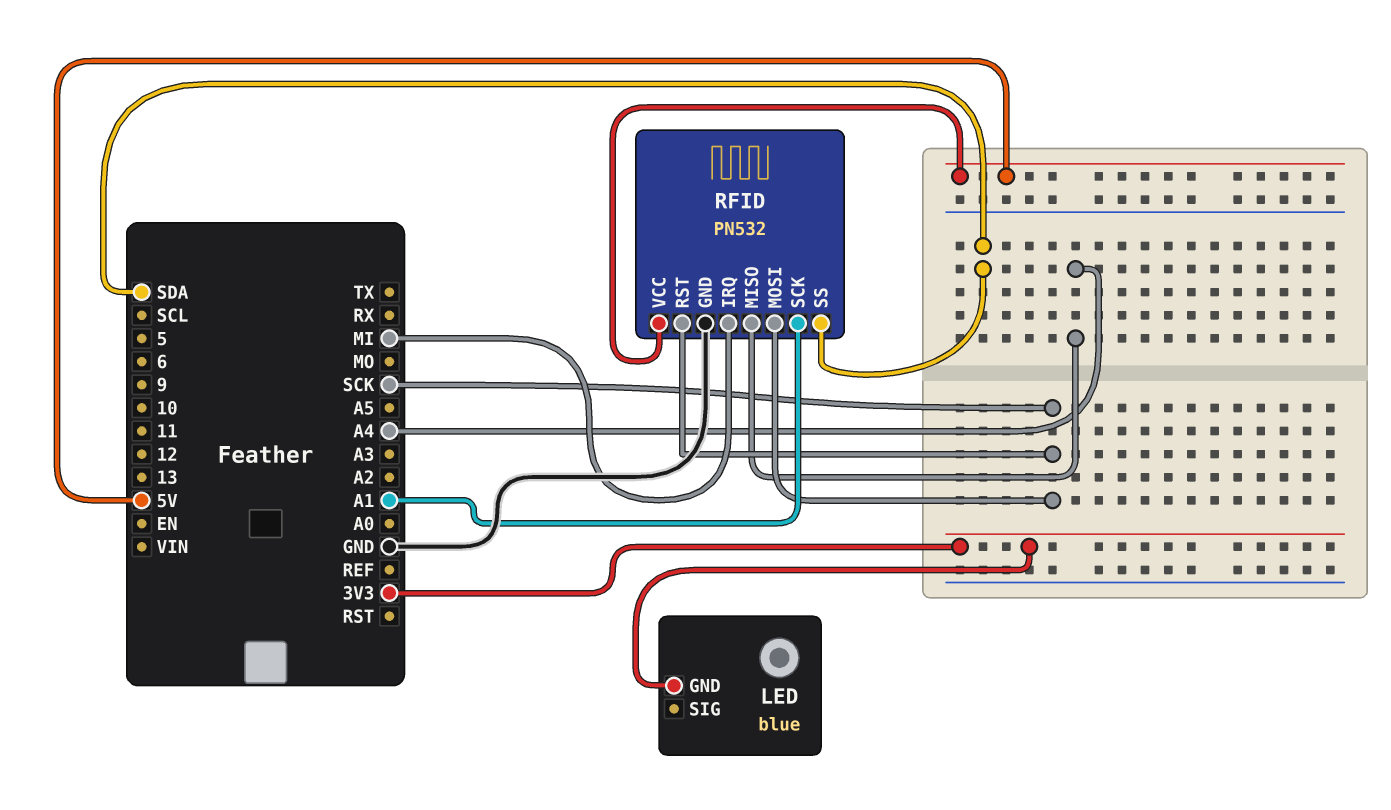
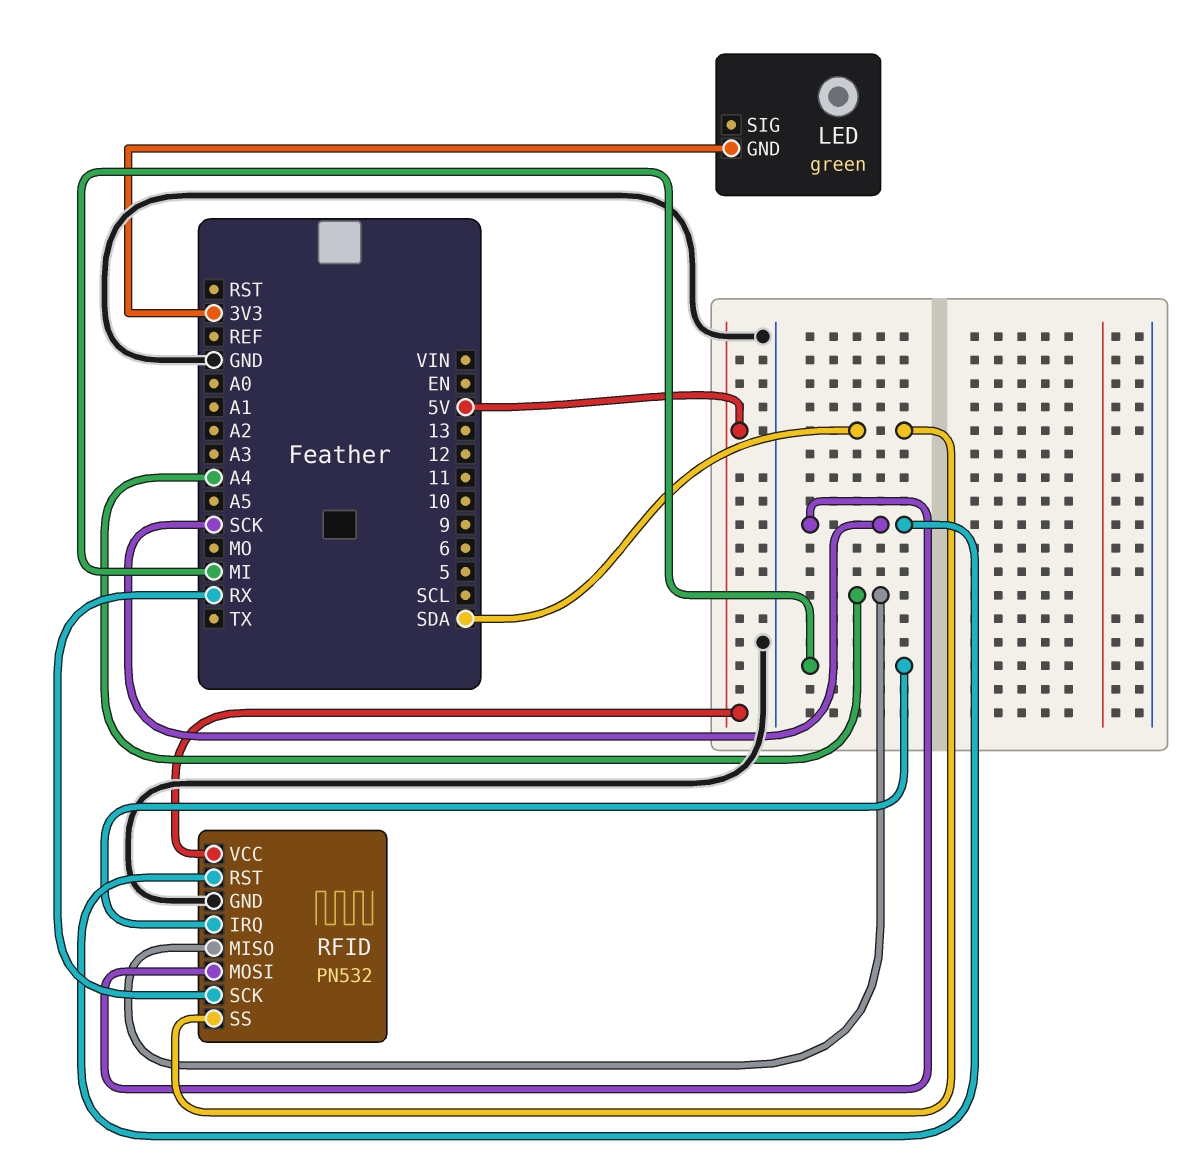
LED: blue -> green
RFID pin SCK: A1 -> RX

